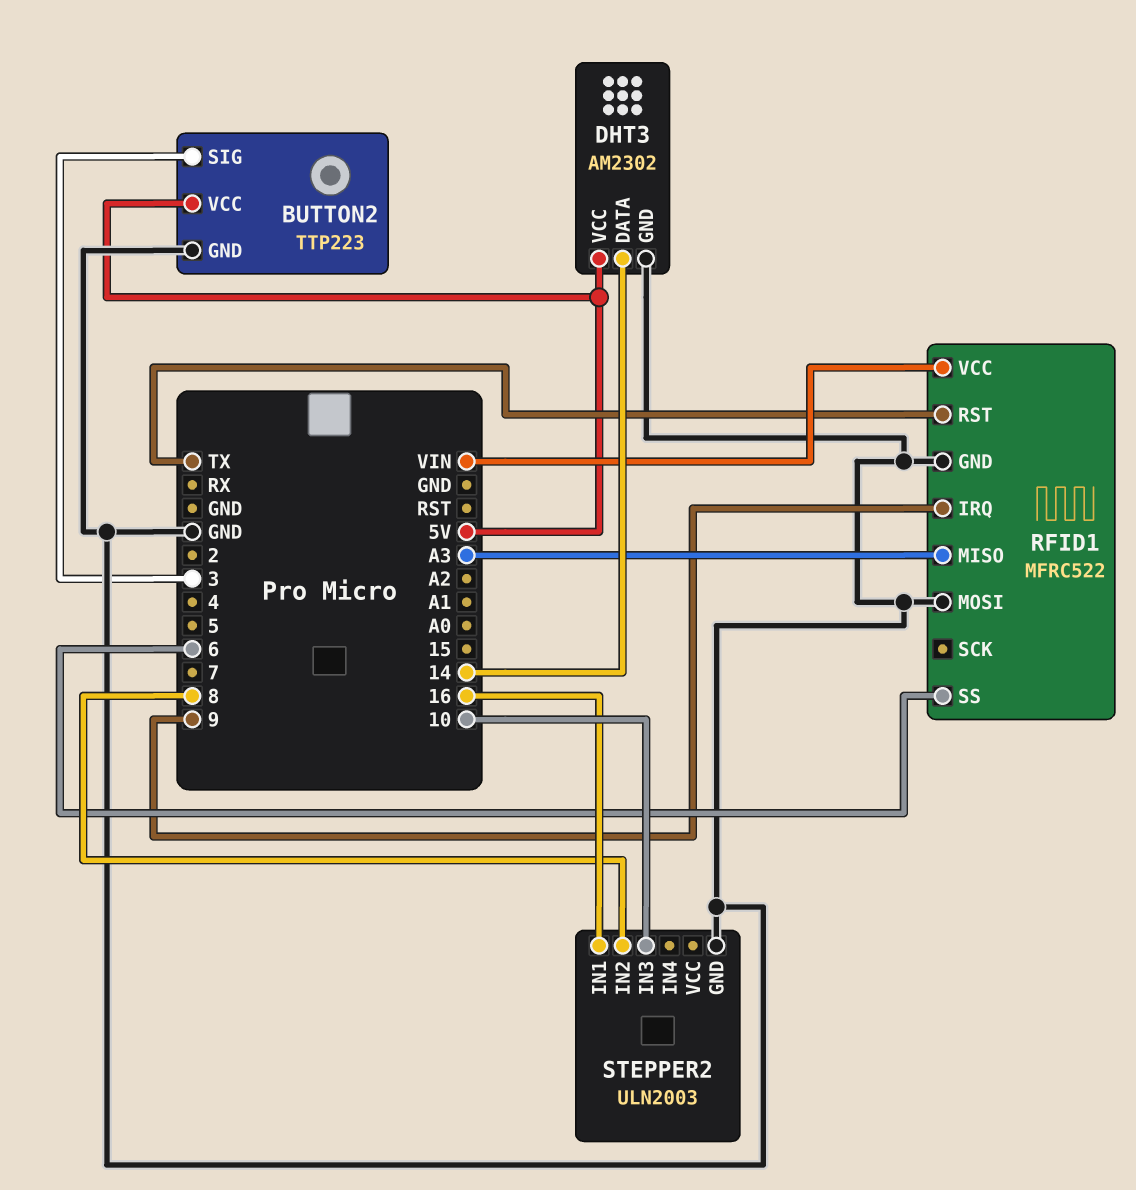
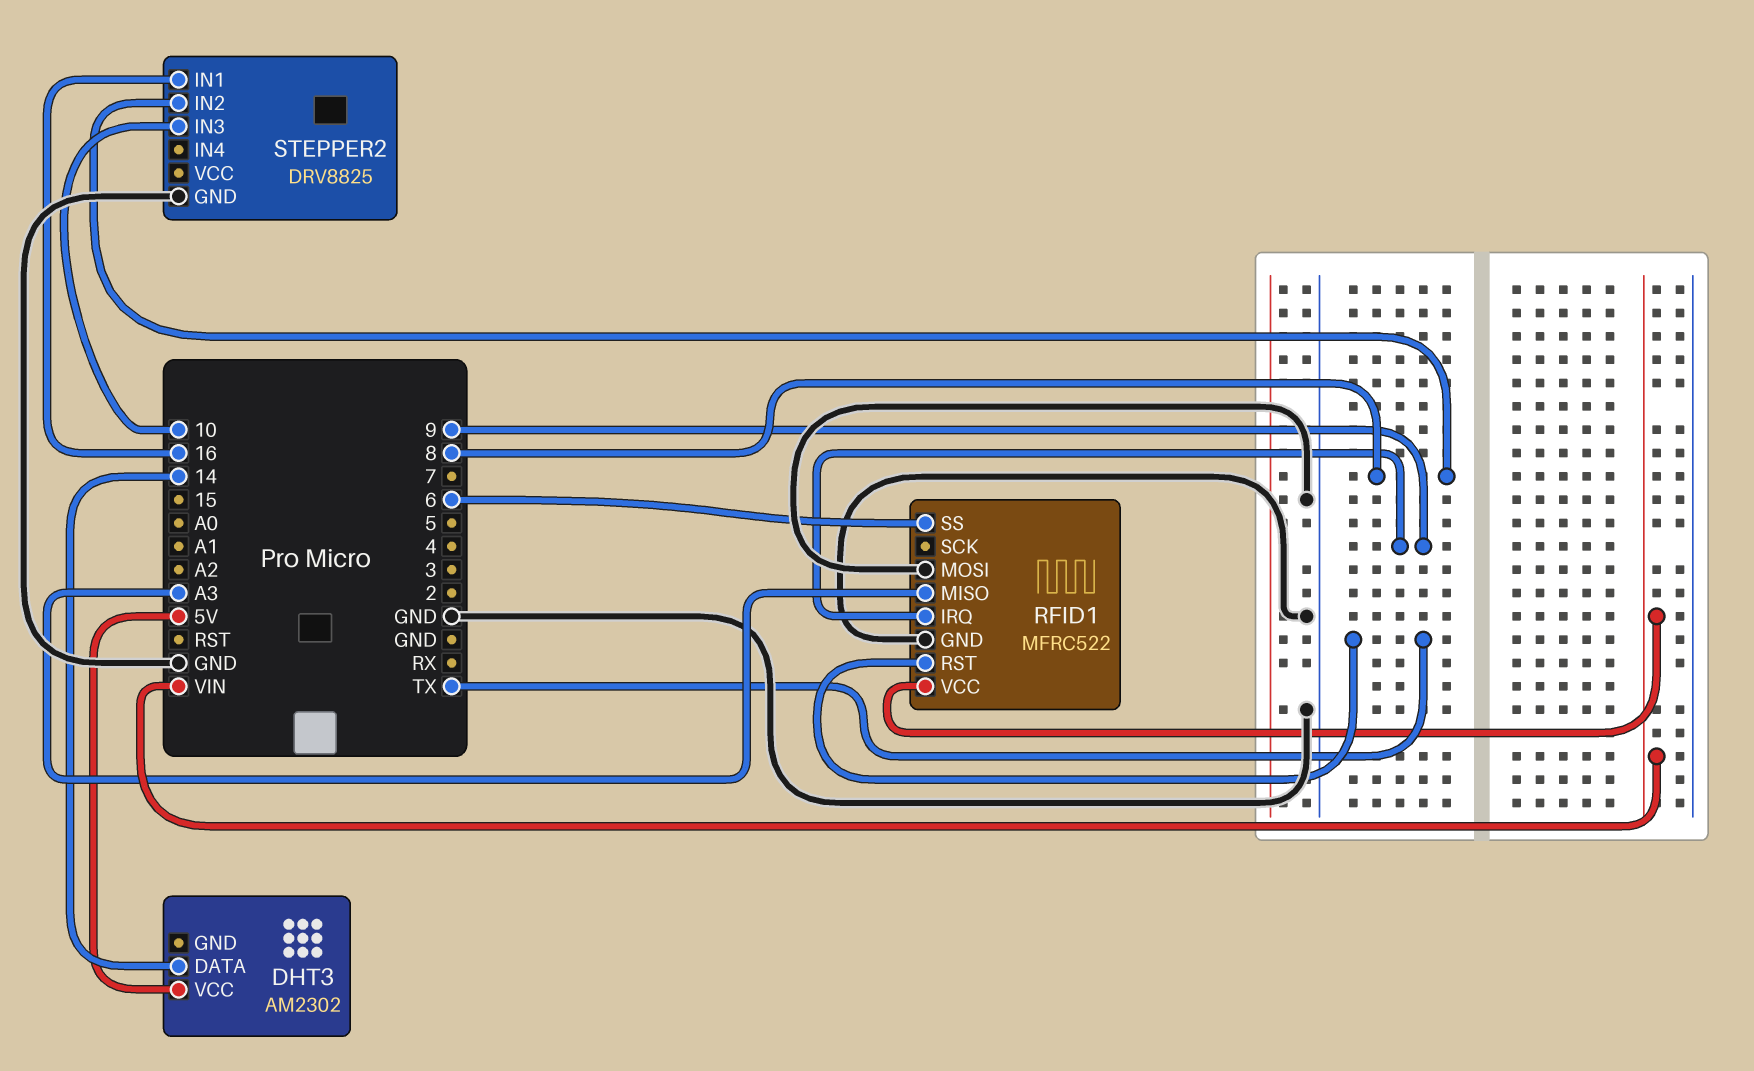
BUTTON2: TTP223 -> none
BUTTON2 pin GND: GND -> none
BUTTON2 pin SIG: 3 -> none
BUTTON2 pin VCC: 5V -> none
DHT3 pin GND: GND -> none
STEPPER2: ULN2003 -> DRV8825

